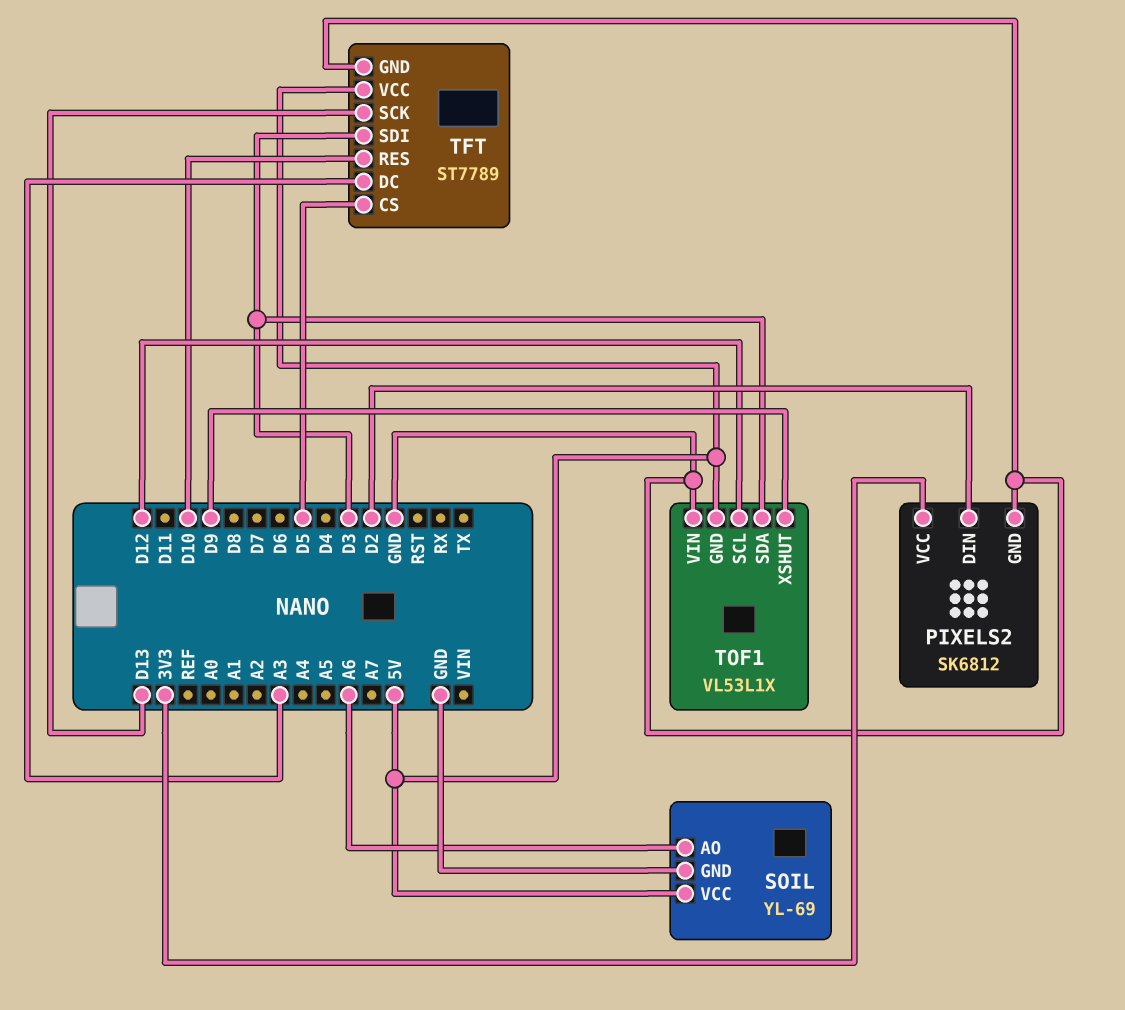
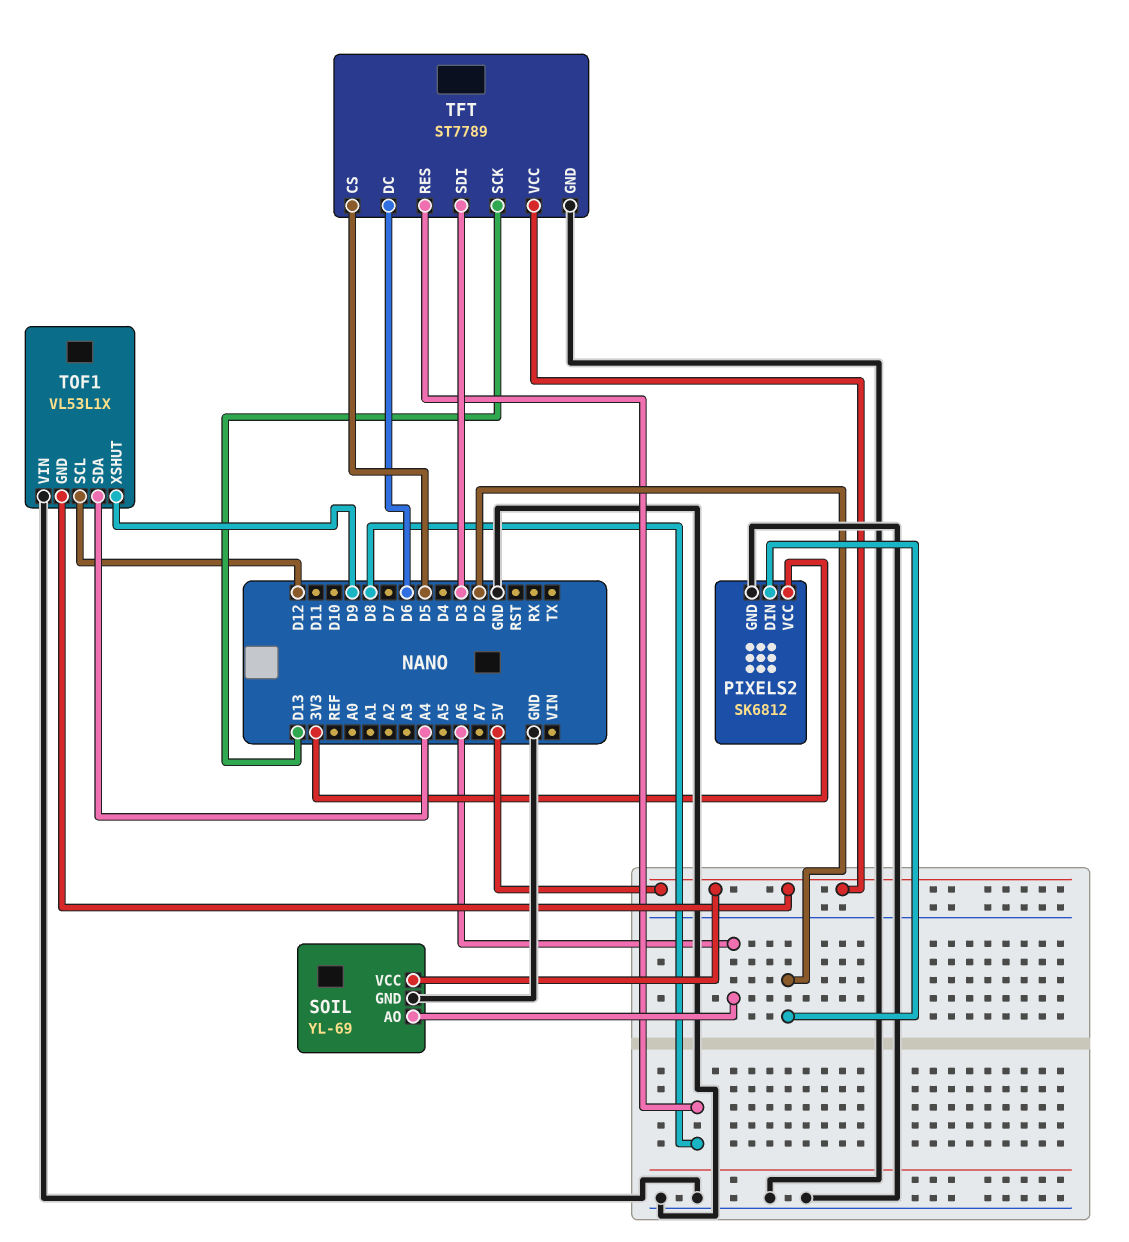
TFT pin DC: A3 -> D6
TFT pin RES: D10 -> D8
TOF1 pin SDA: D3 -> A4

